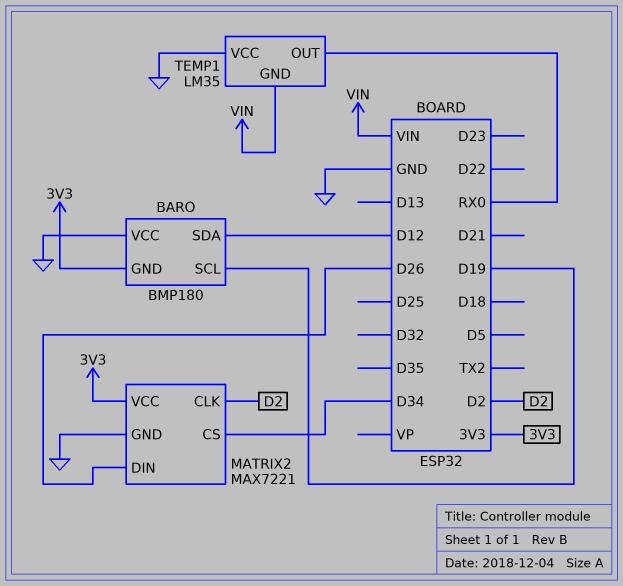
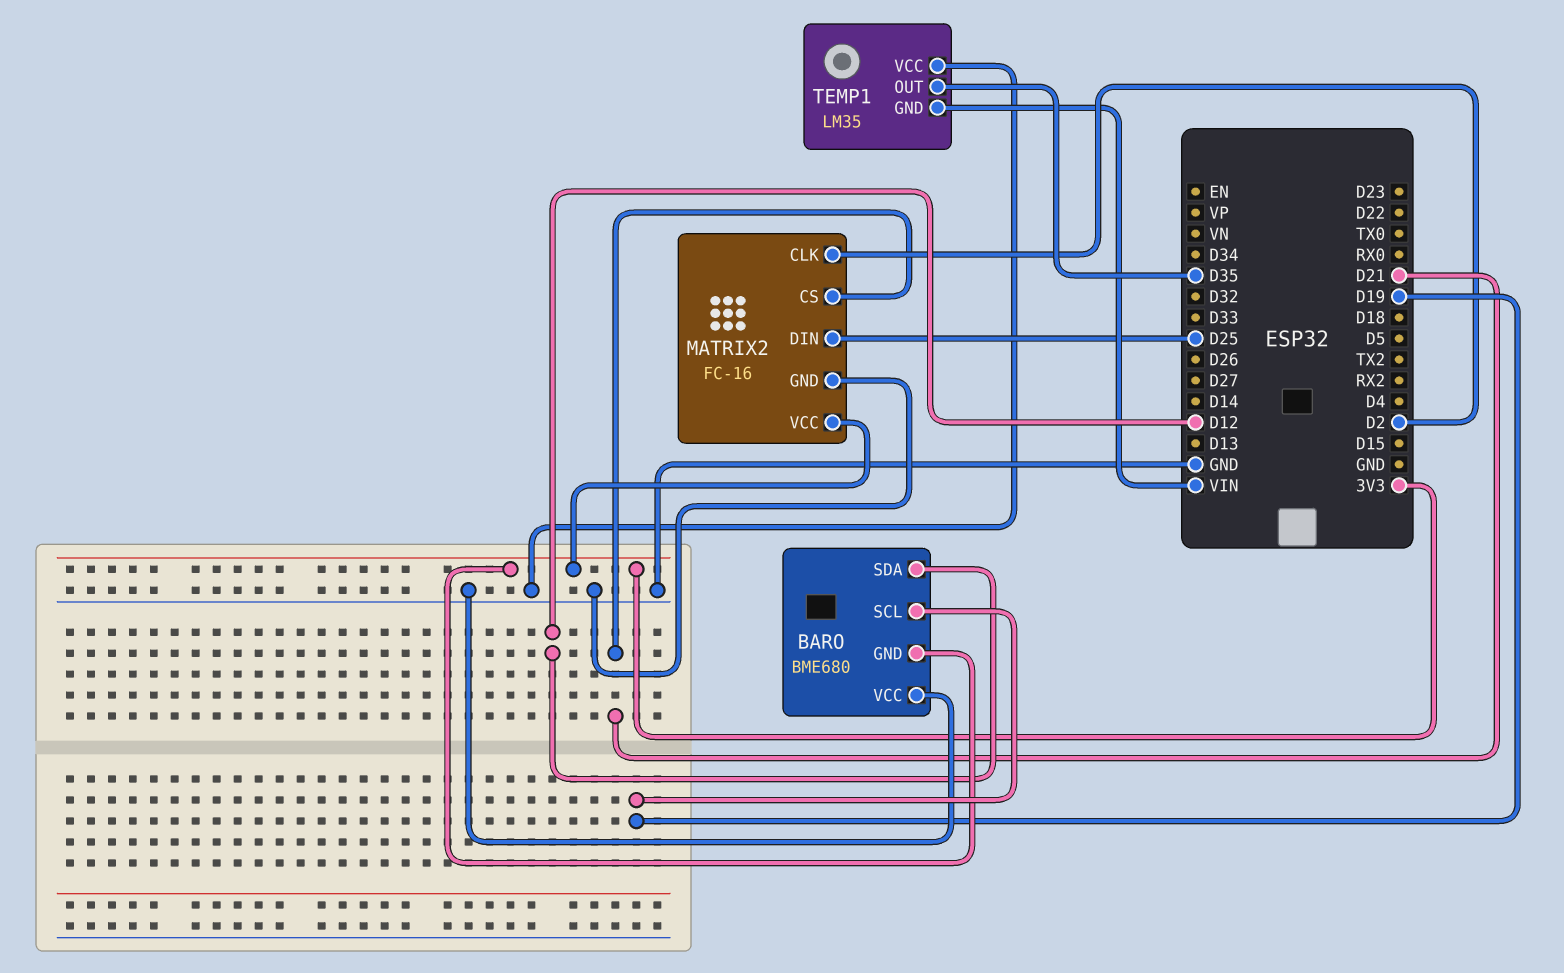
BARO: BMP180 -> BME680
MATRIX2: MAX7221 -> FC-16
MATRIX2 pin CS: D34 -> D21
MATRIX2 pin DIN: D26 -> D25
TEMP1 pin OUT: RX0 -> D35

